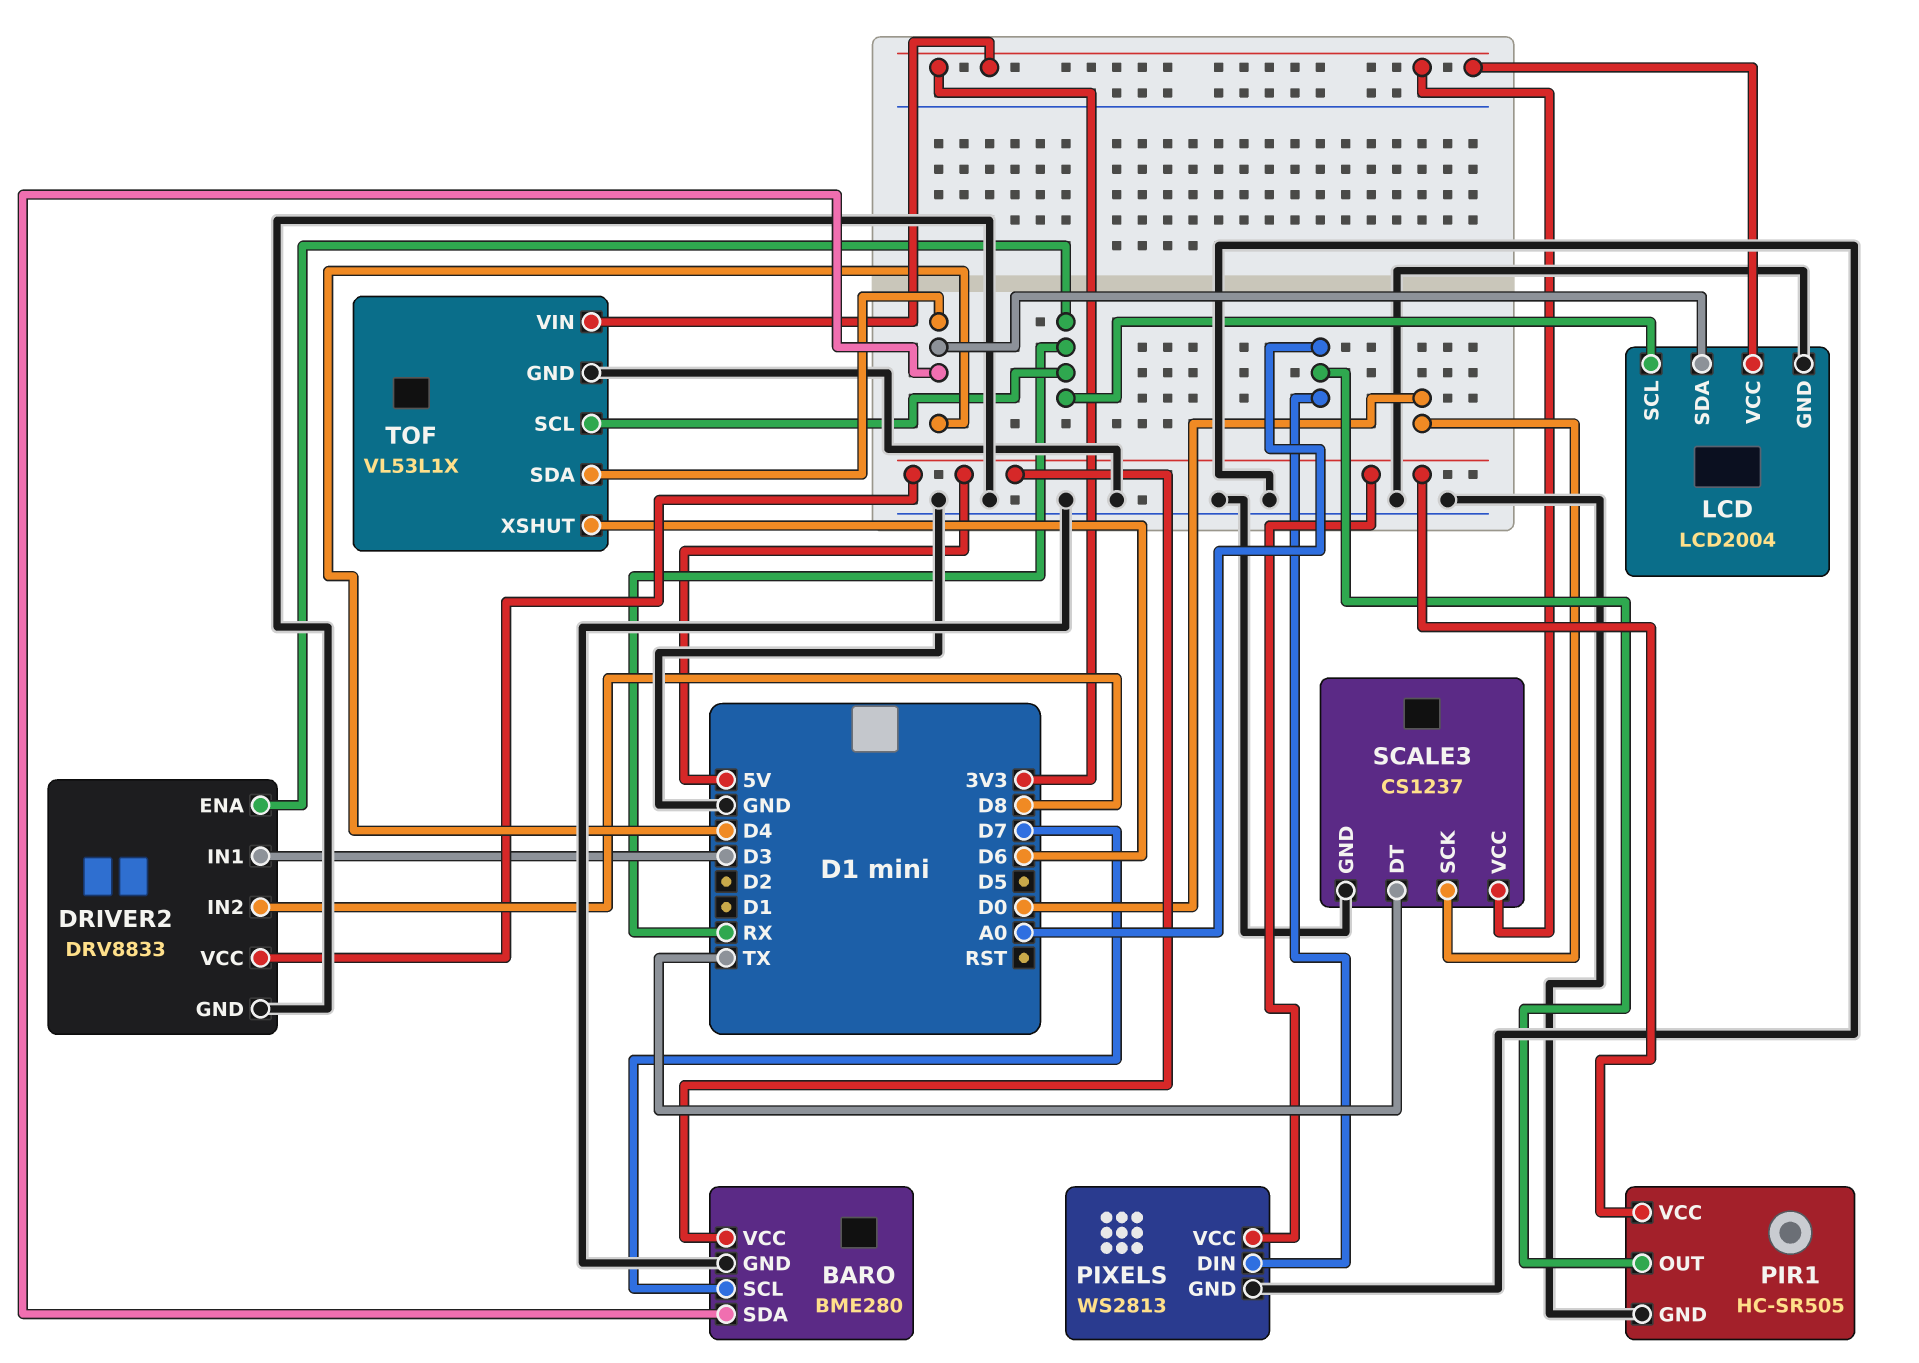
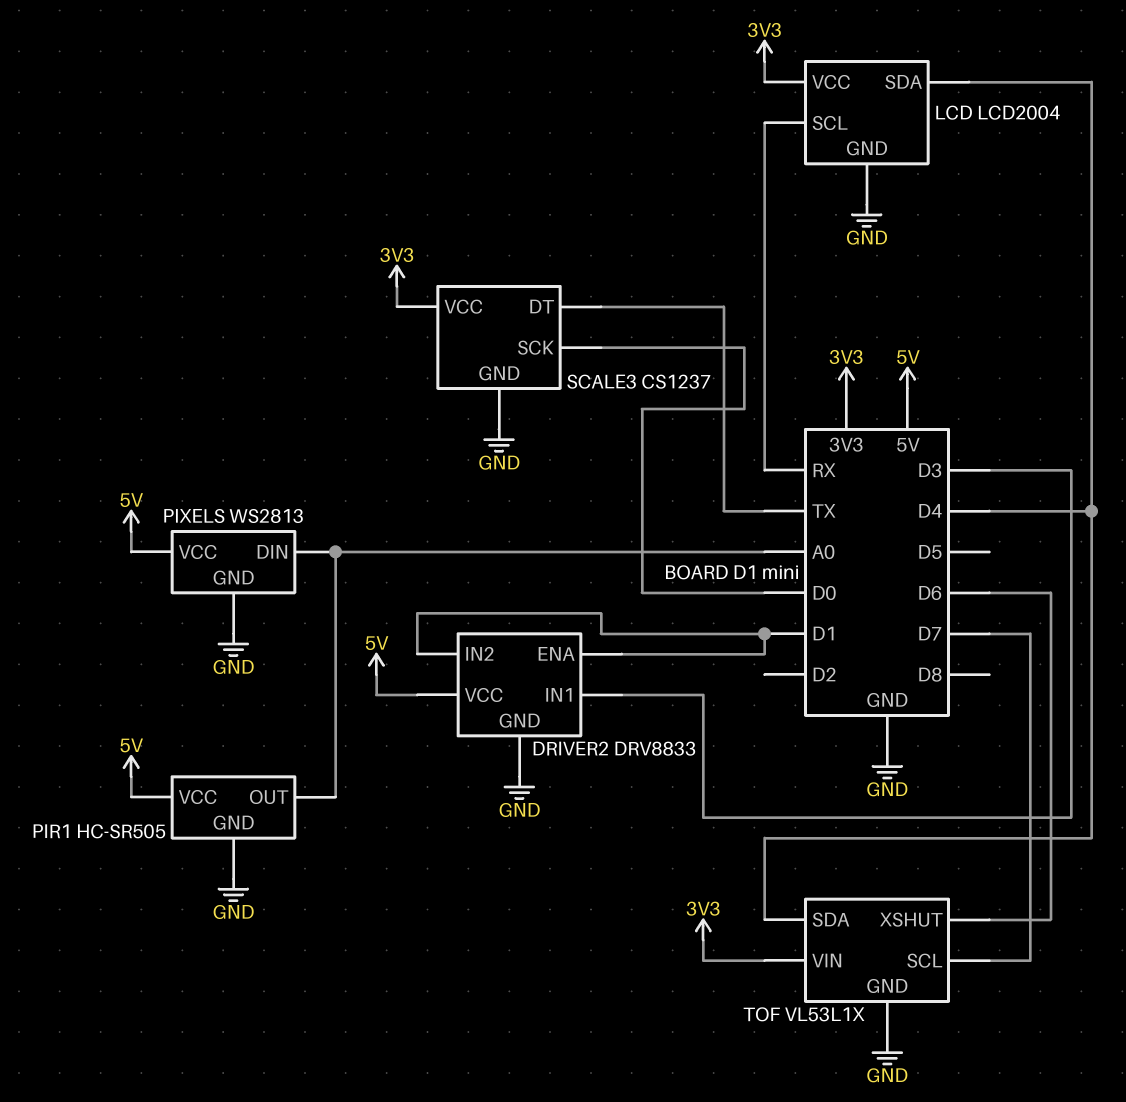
BARO: BME280 -> none
BARO pin GND: GND -> none
BARO pin SCL: D7 -> none
BARO pin SDA: D4 -> none
BARO pin VCC: 5V -> none
DRIVER2 pin ENA: RX -> D1
DRIVER2 pin IN2: D8 -> D1
TOF pin SCL: RX -> D7

